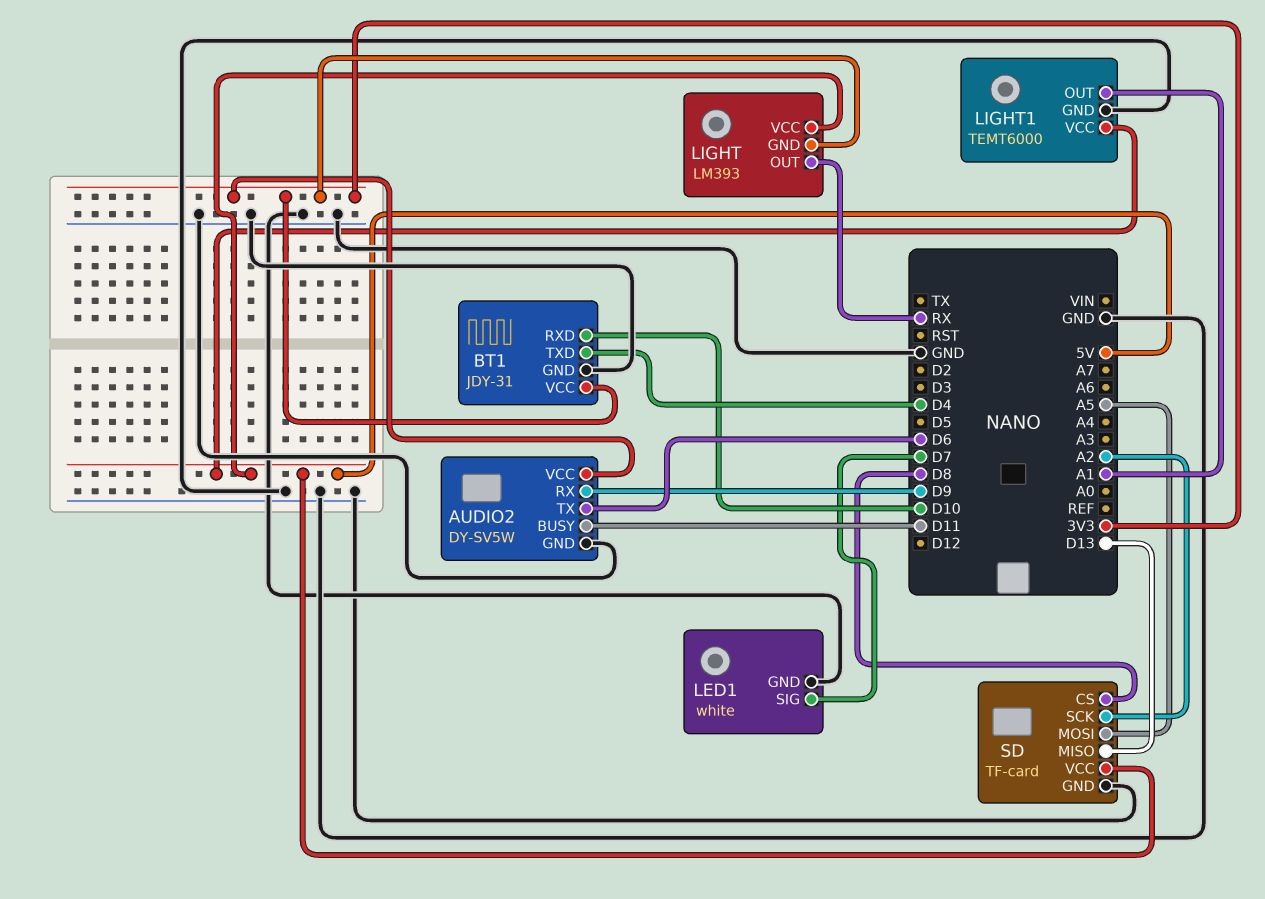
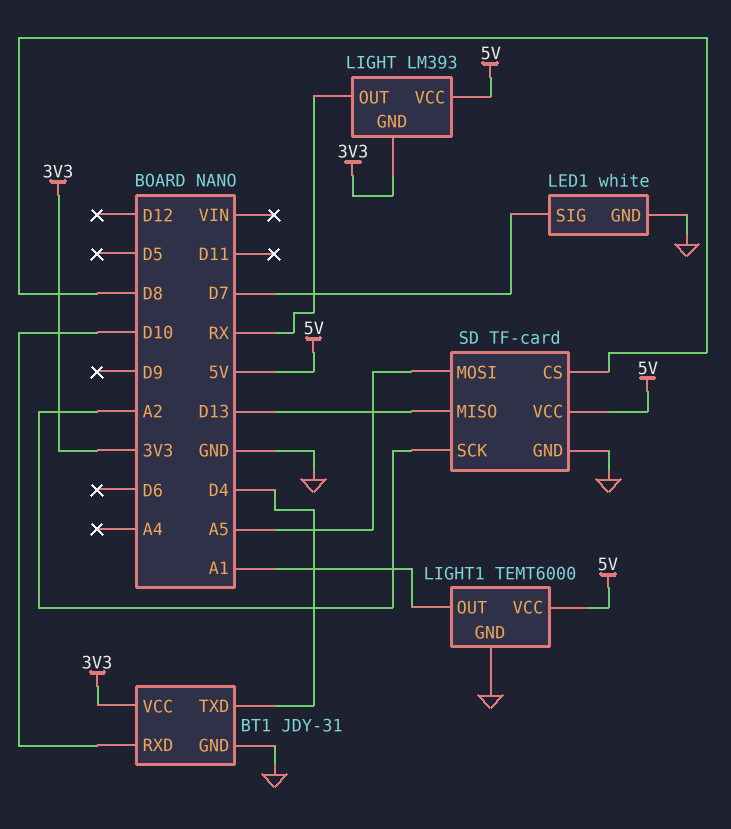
AUDIO2: DY-SV5W -> none
AUDIO2 pin BUSY: D11 -> none
AUDIO2 pin GND: GND -> none
AUDIO2 pin RX: D9 -> none
AUDIO2 pin TX: D6 -> none
AUDIO2 pin VCC: 3V3 -> none

